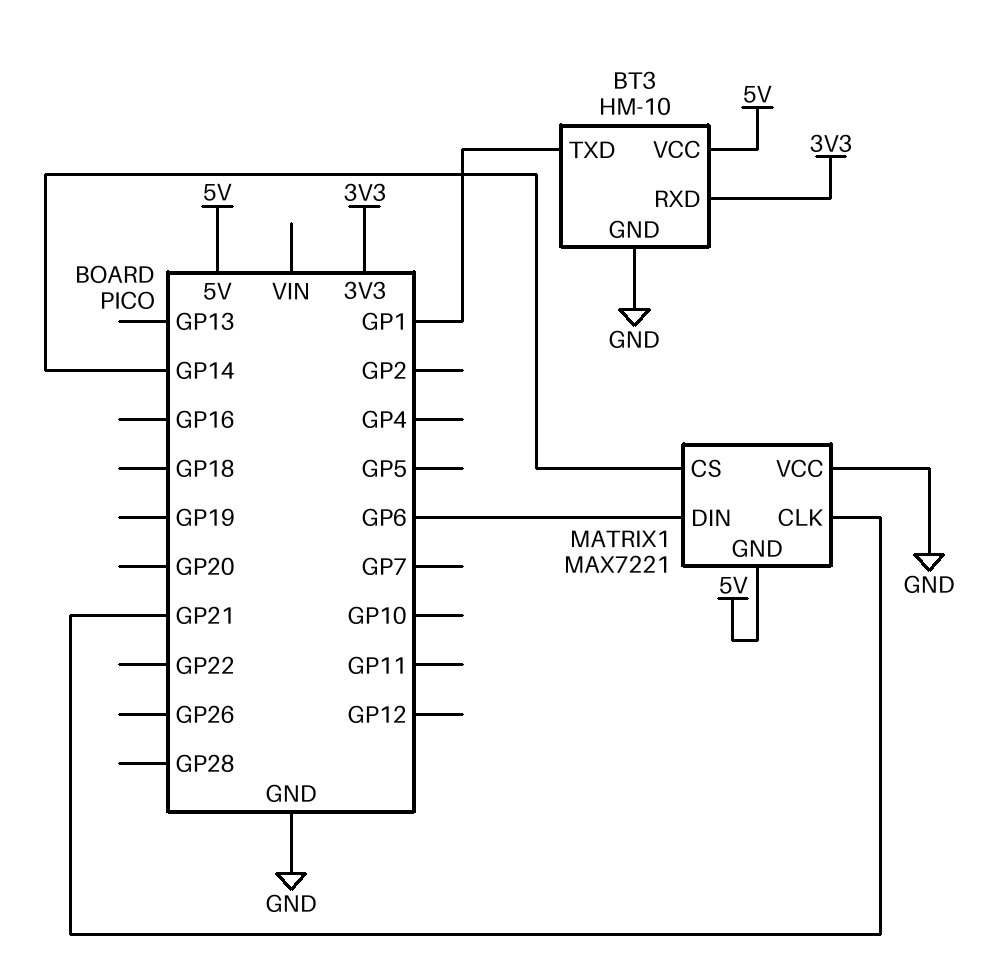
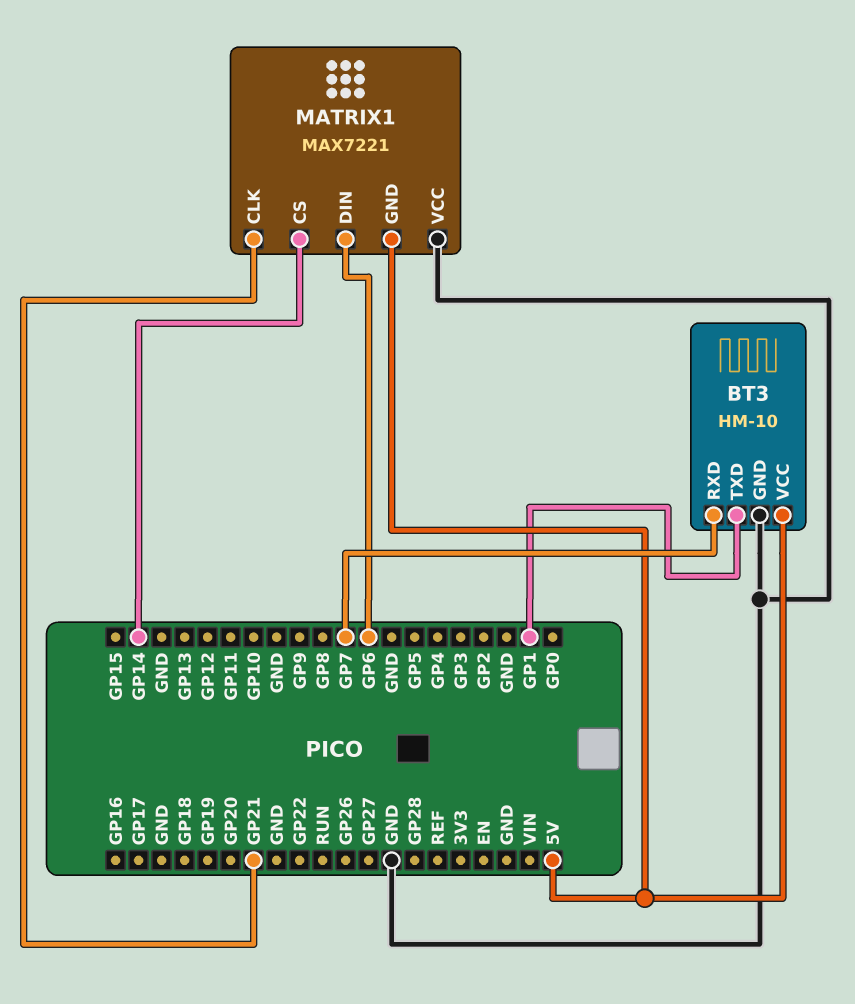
BT3 pin RXD: 3V3 -> GP7

